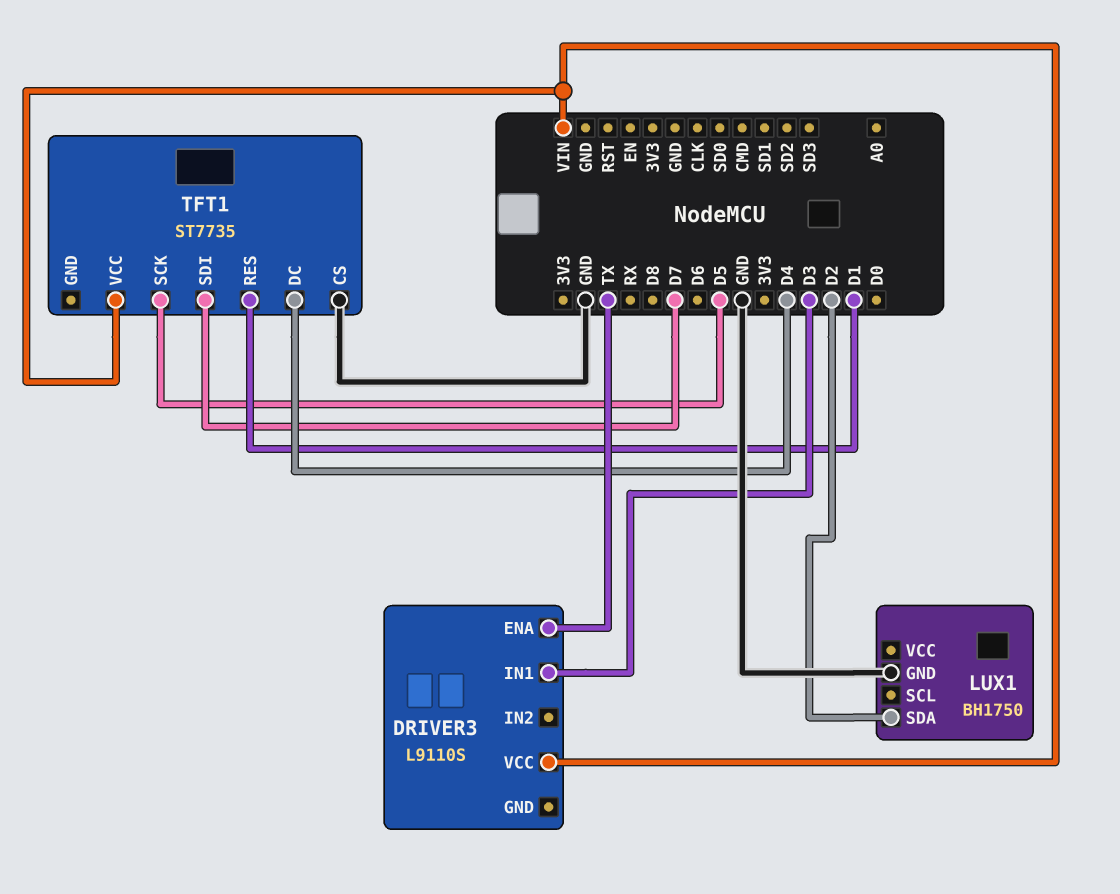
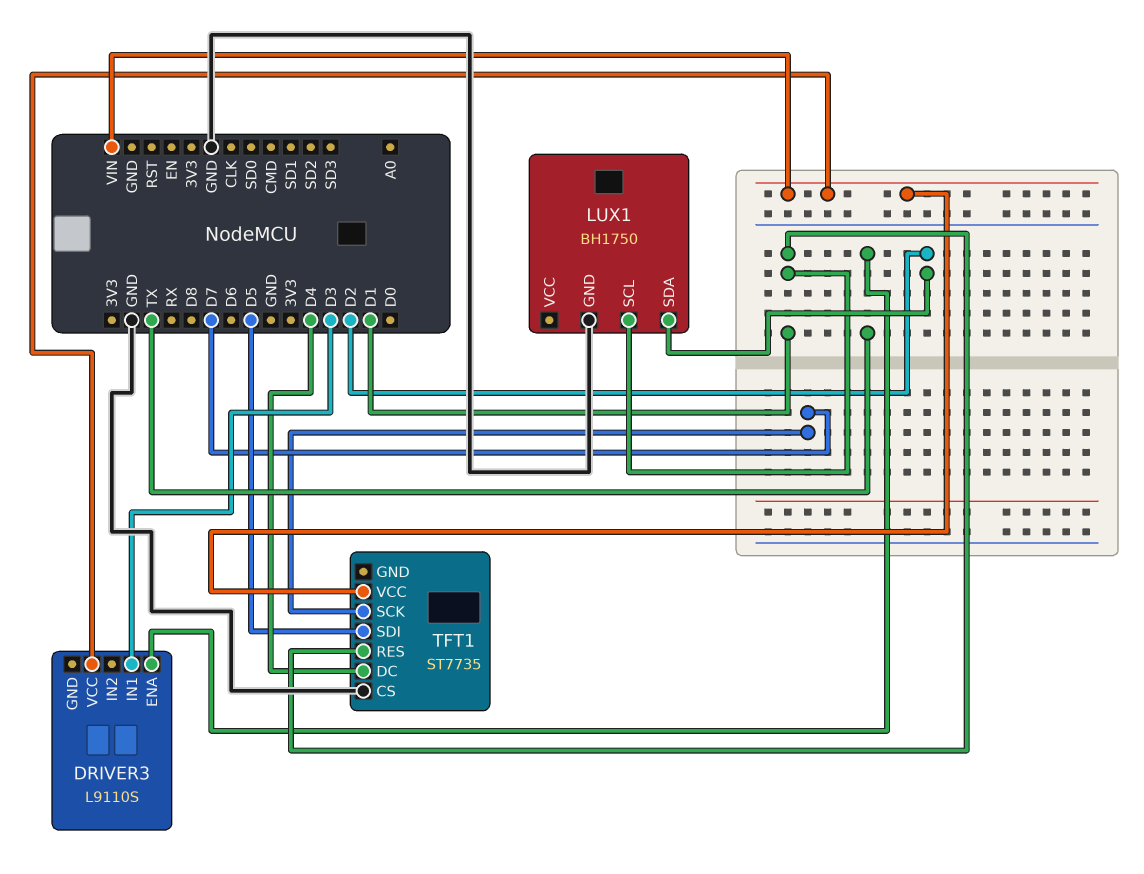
LUX1 pin SCL: none -> D1
TFT1 pin SCK: D5 -> D7
TFT1 pin SDI: D7 -> D5

